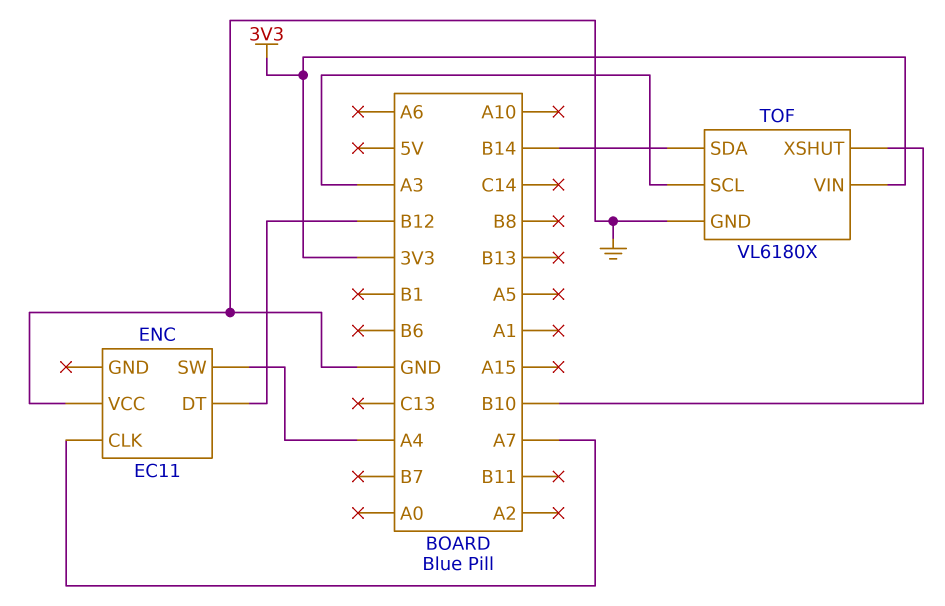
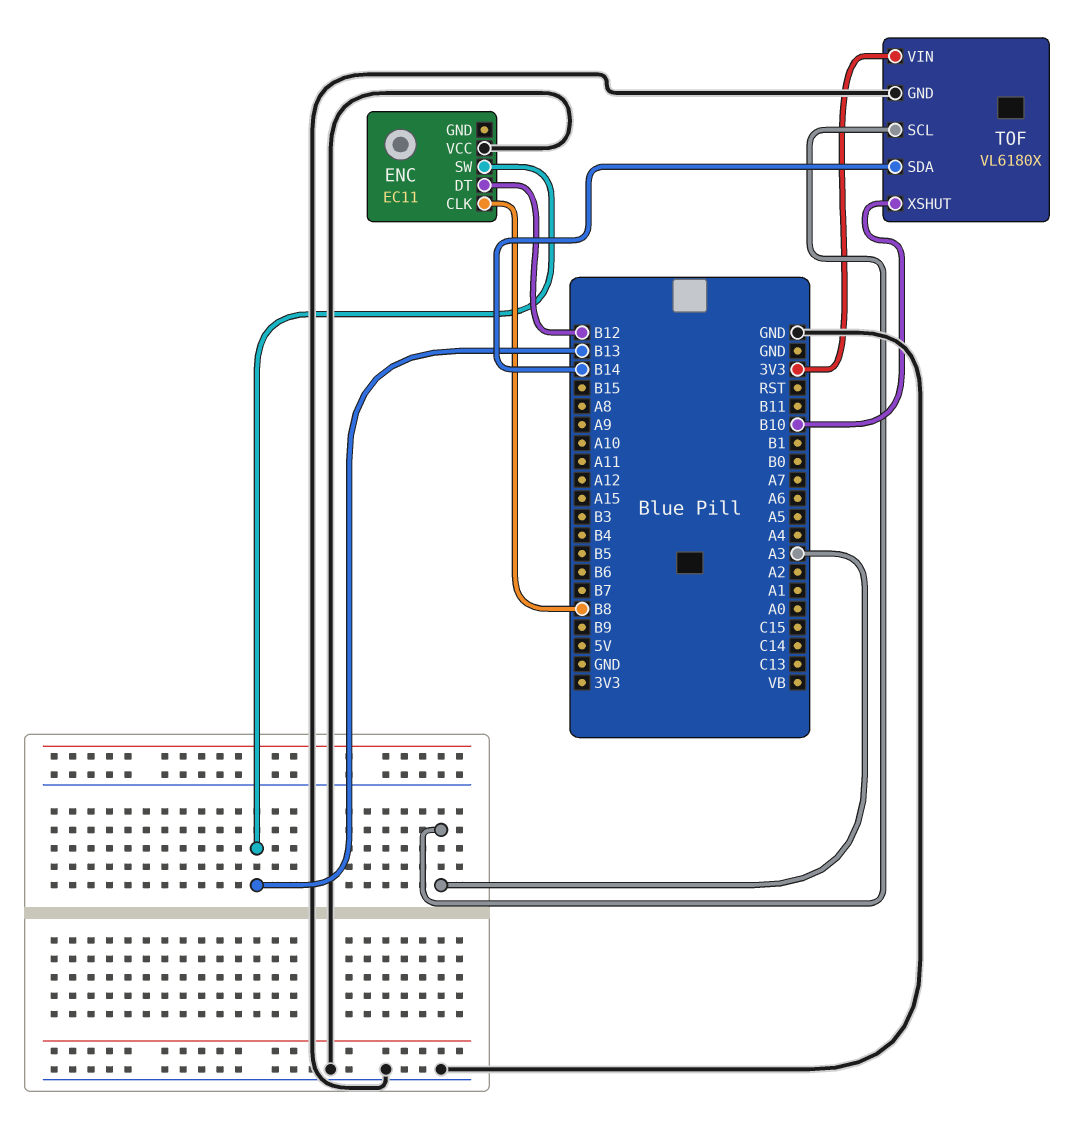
ENC pin CLK: A7 -> B8
ENC pin SW: A4 -> B13

